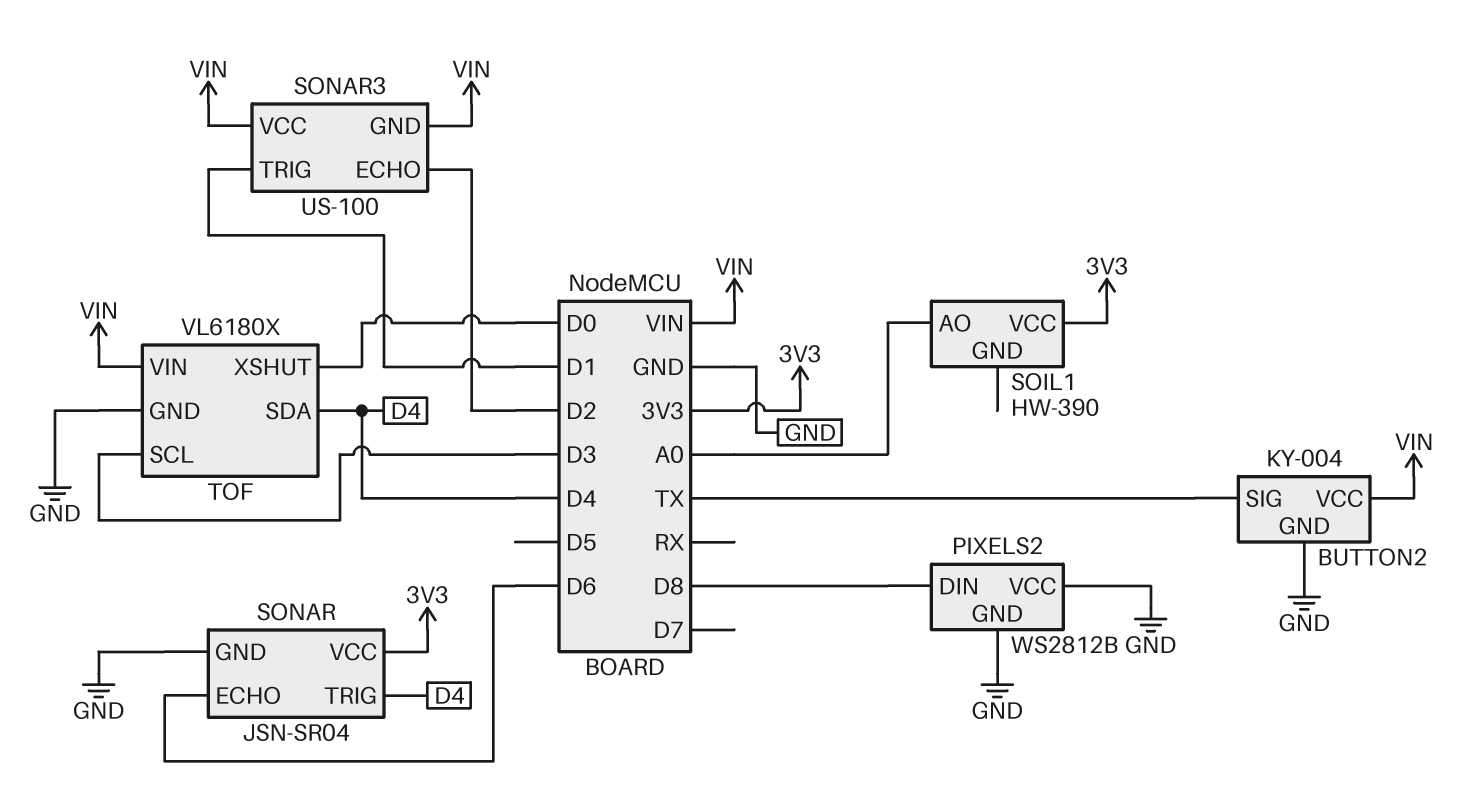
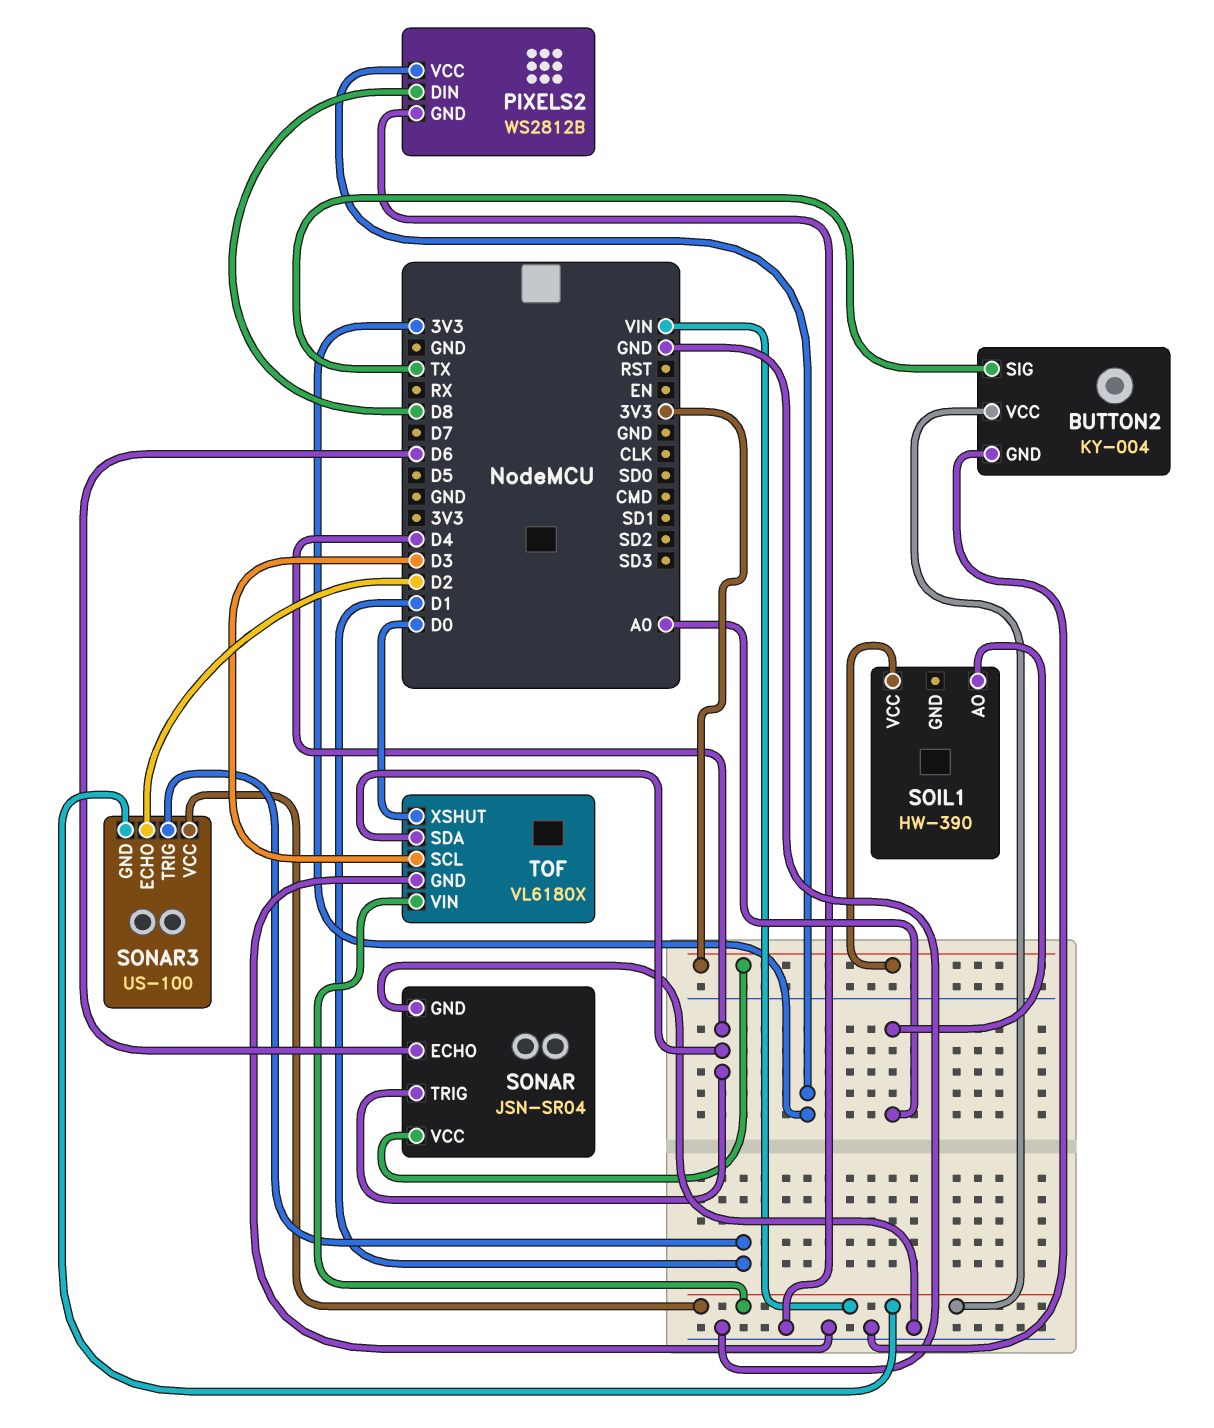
PIXELS2 pin VCC: GND -> 3V3

